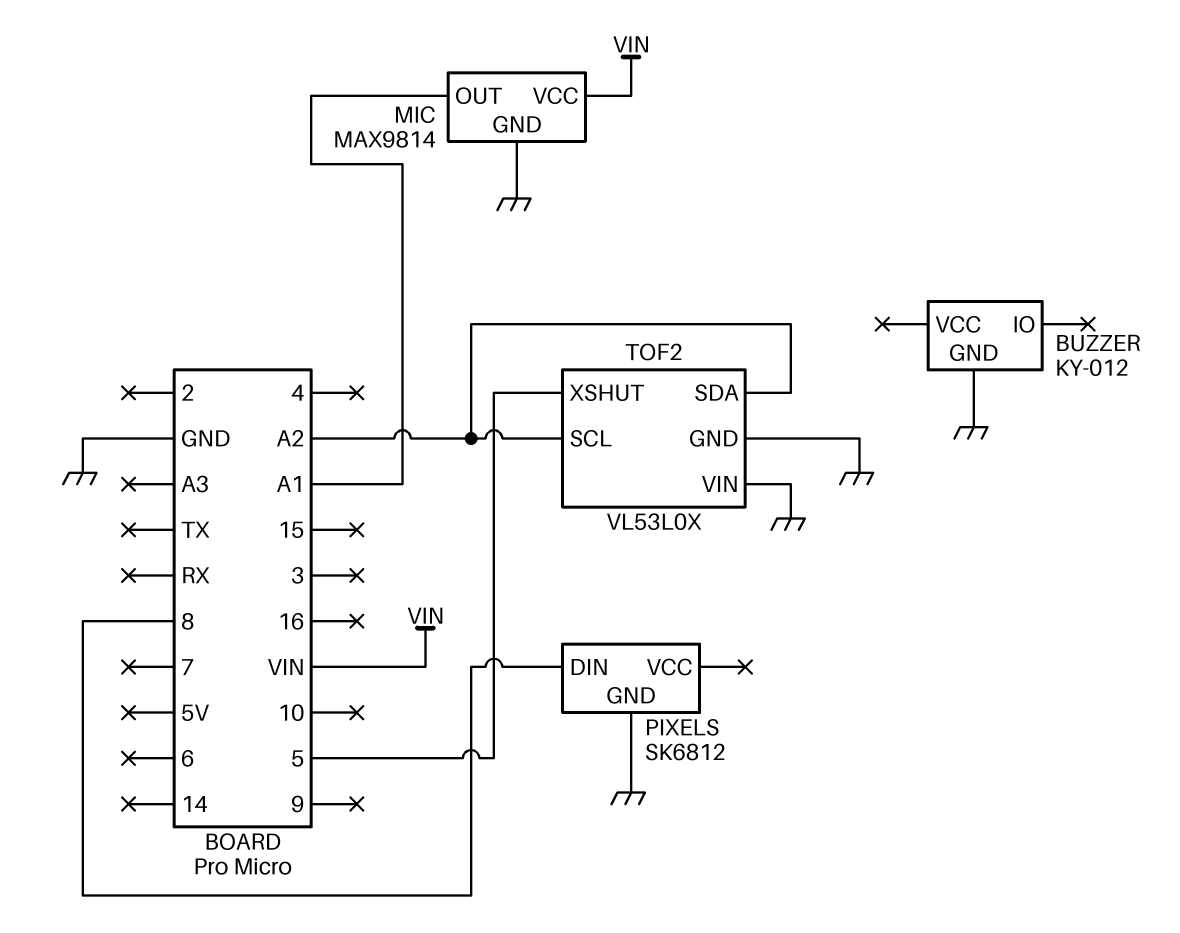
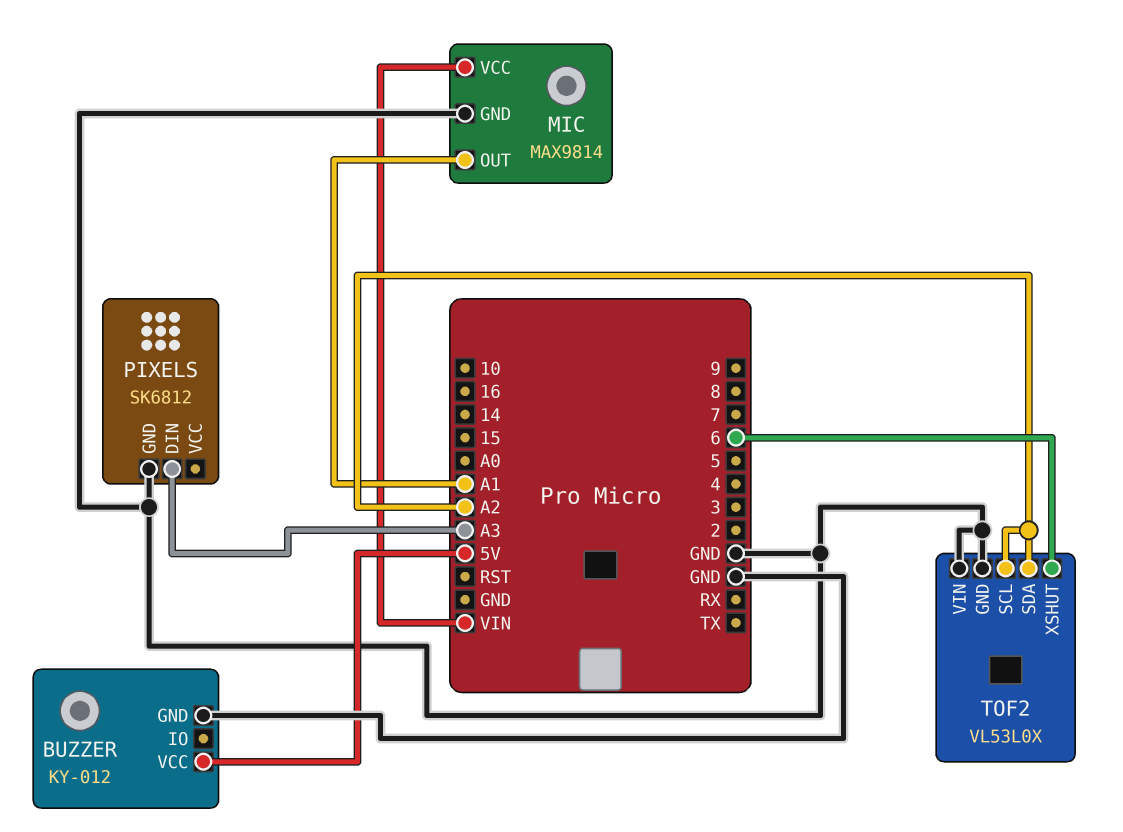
BUZZER pin VCC: none -> 5V
PIXELS pin DIN: 8 -> A3
TOF2 pin XSHUT: 5 -> 6

